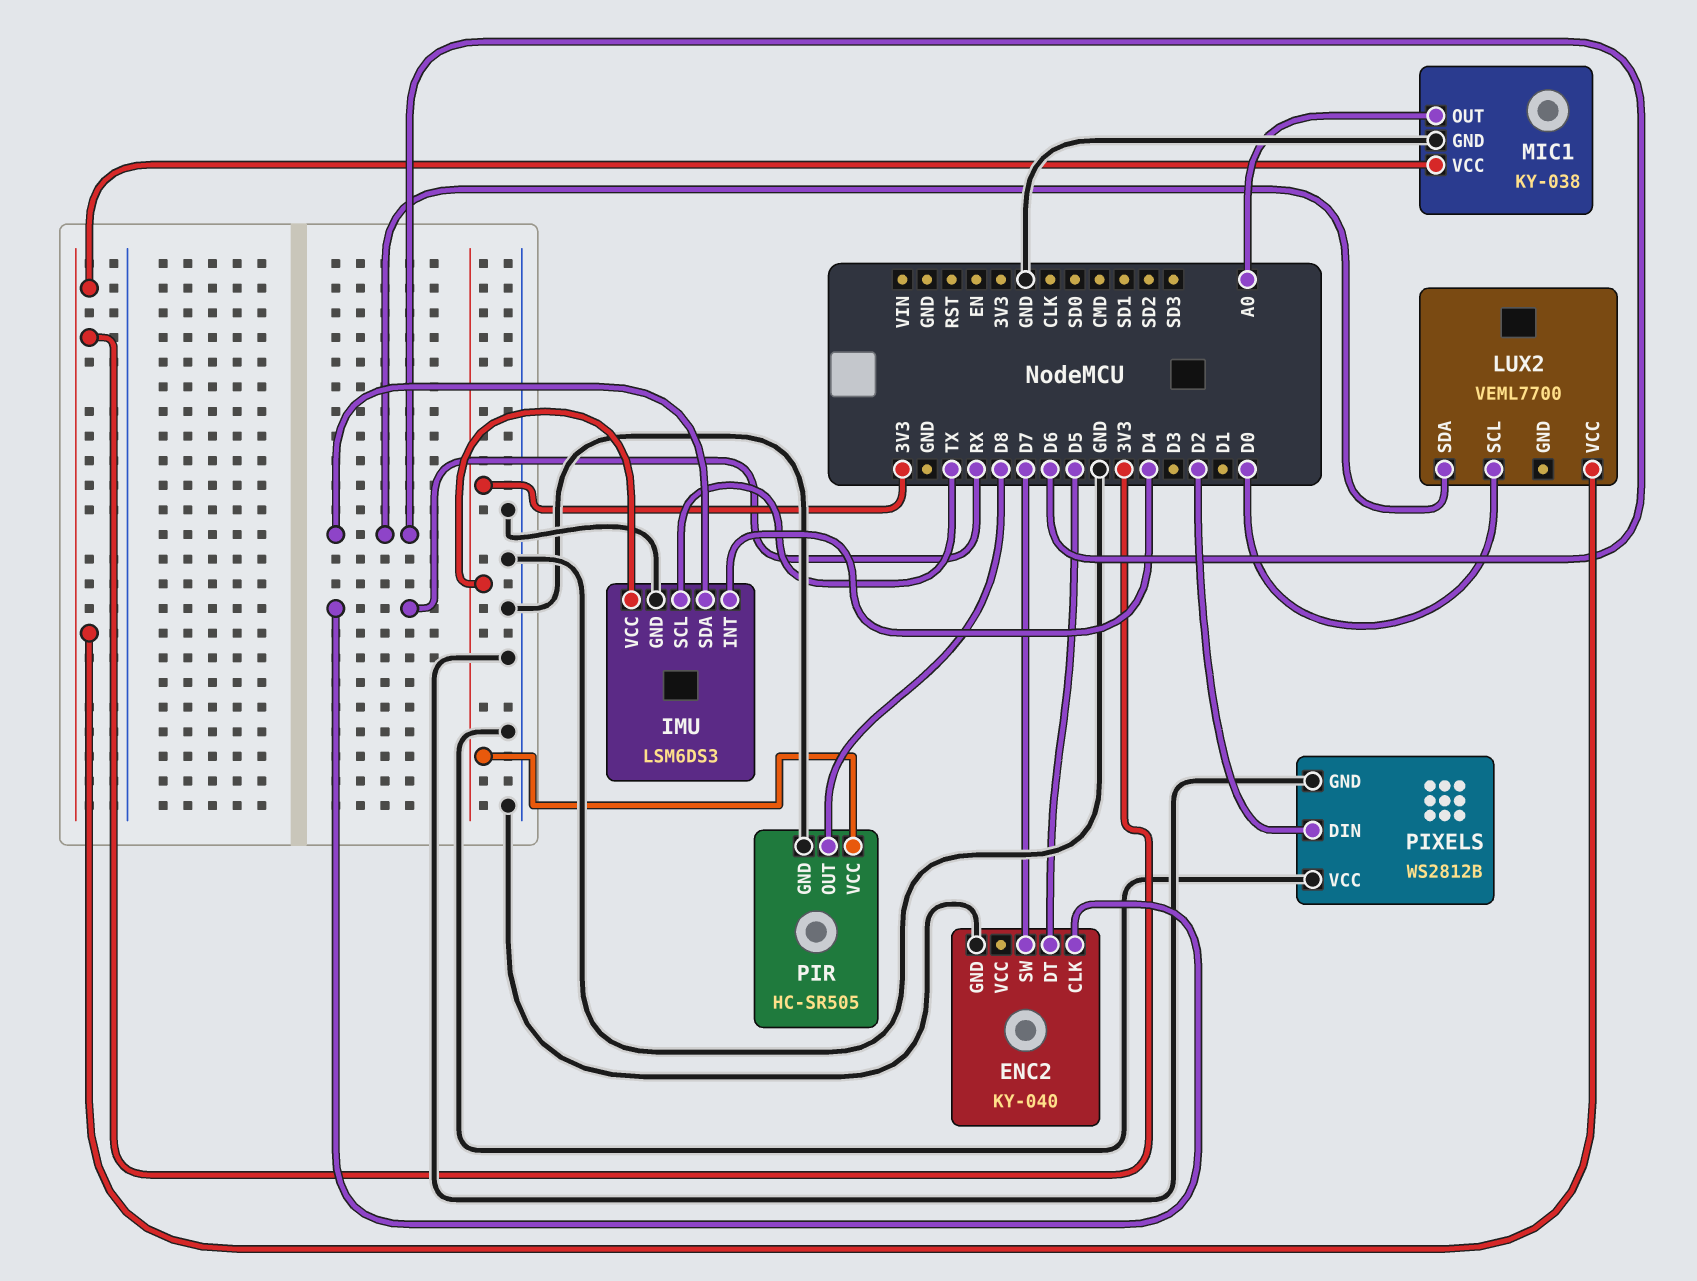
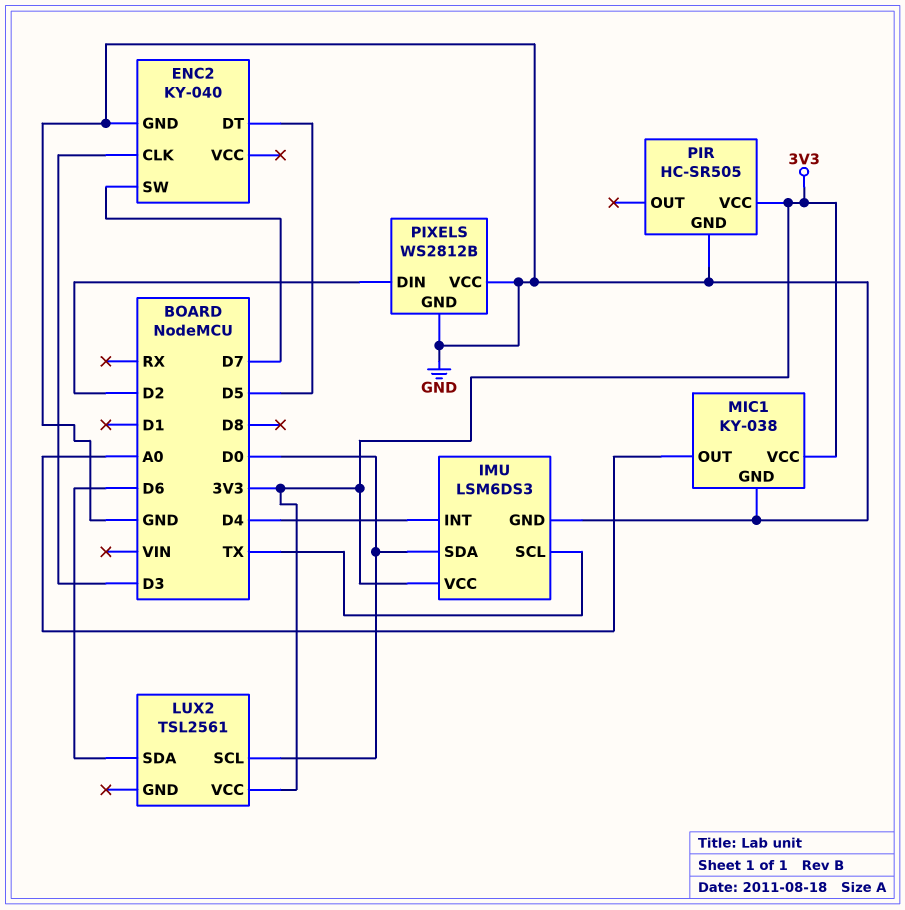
ENC2 pin CLK: RX -> D3
IMU pin SDA: D6 -> D0
LUX2: VEML7700 -> TSL2561
PIR pin OUT: D8 -> none

